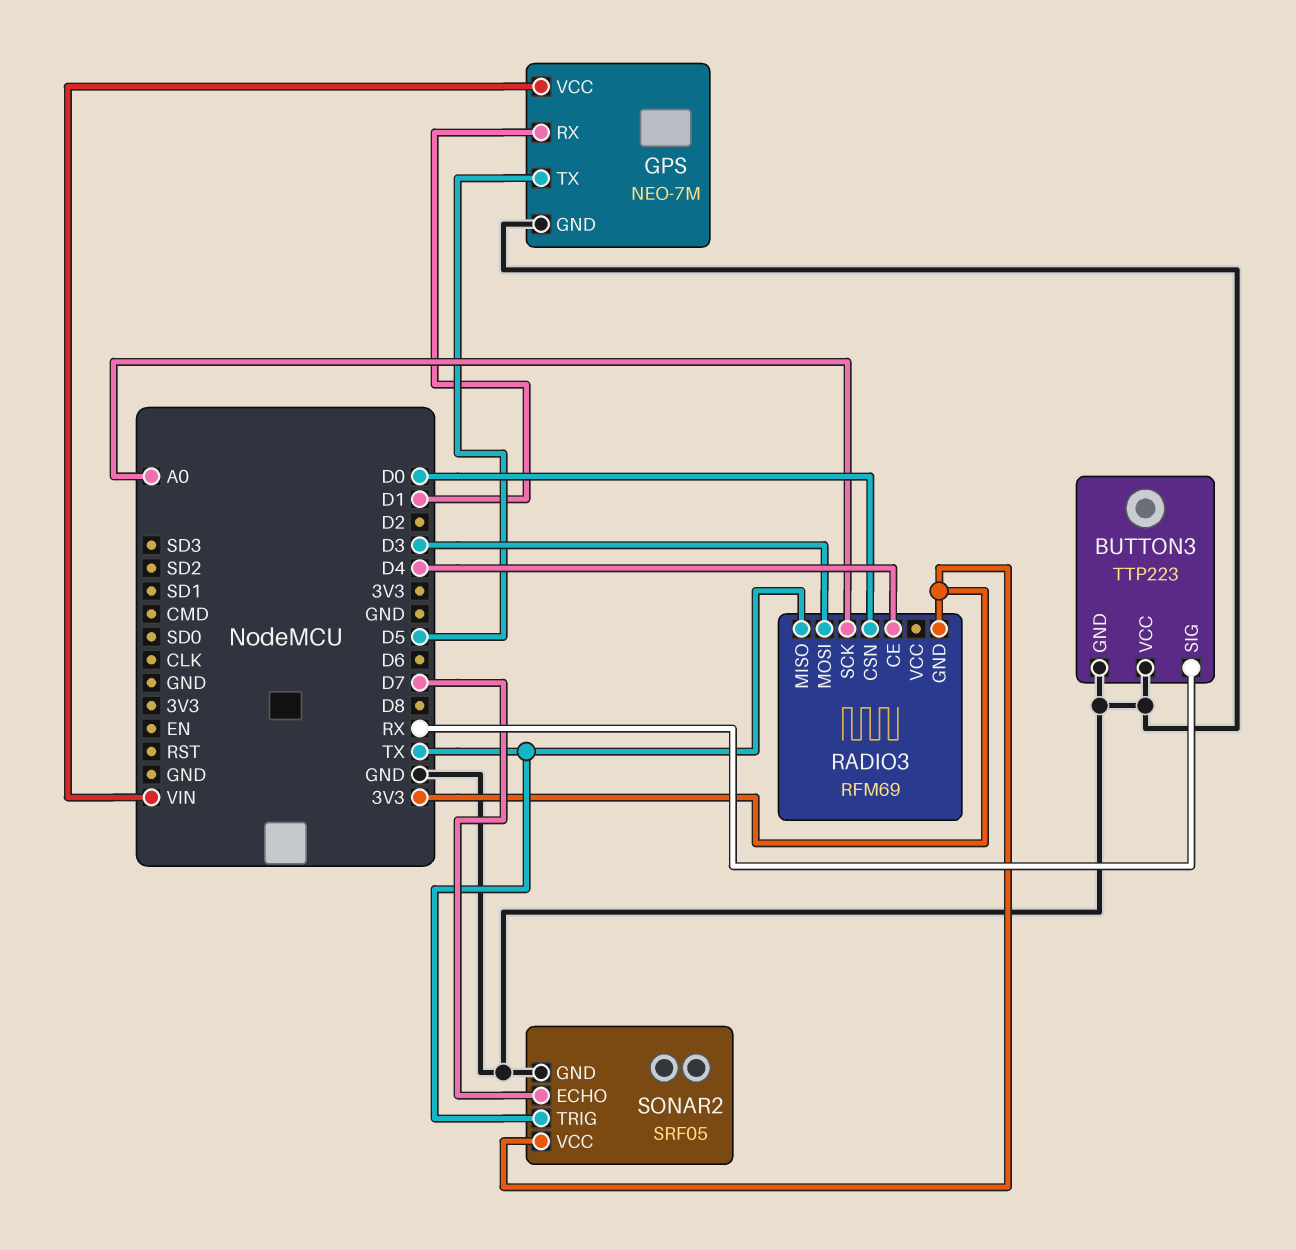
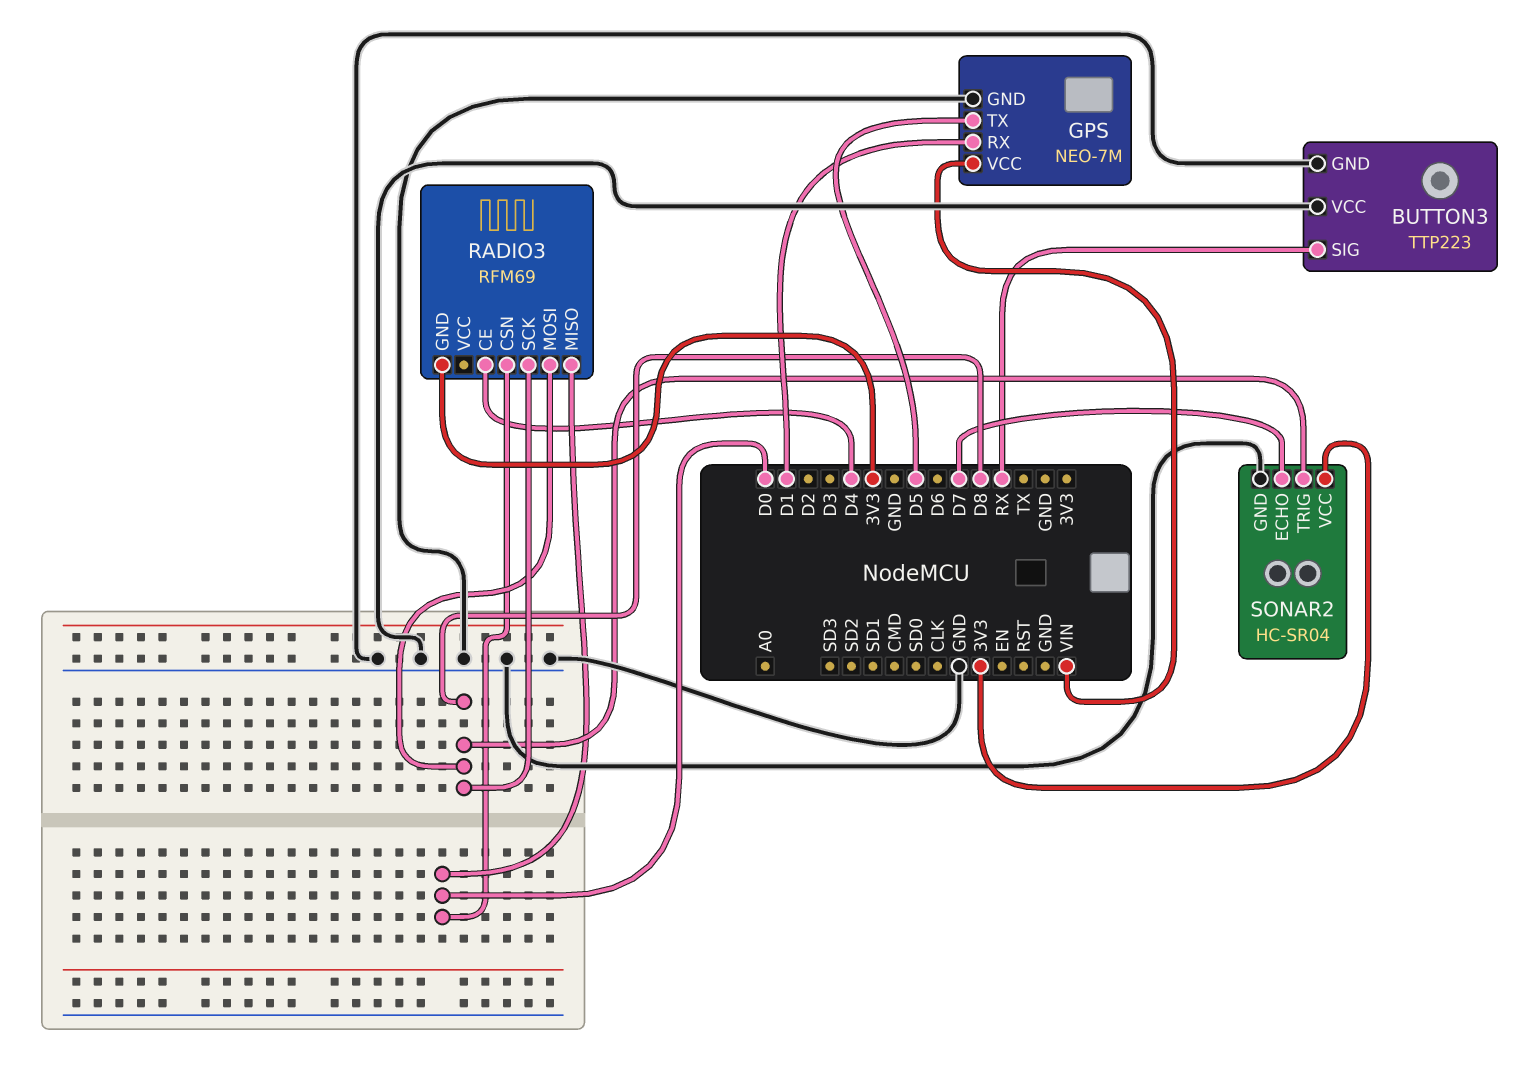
RADIO3 pin MISO: TX -> D0
RADIO3 pin MOSI: D3 -> D8
RADIO3 pin SCK: A0 -> D8
SONAR2: SRF05 -> HC-SR04
SONAR2 pin TRIG: TX -> D8

